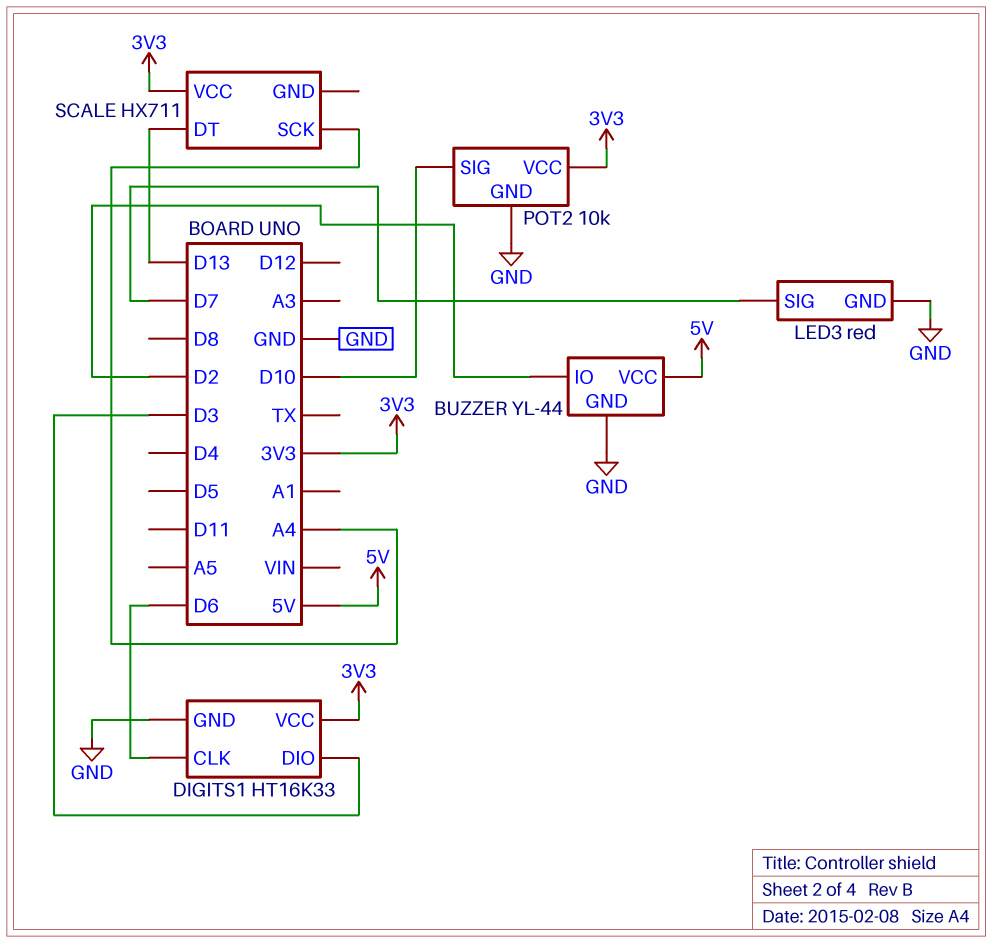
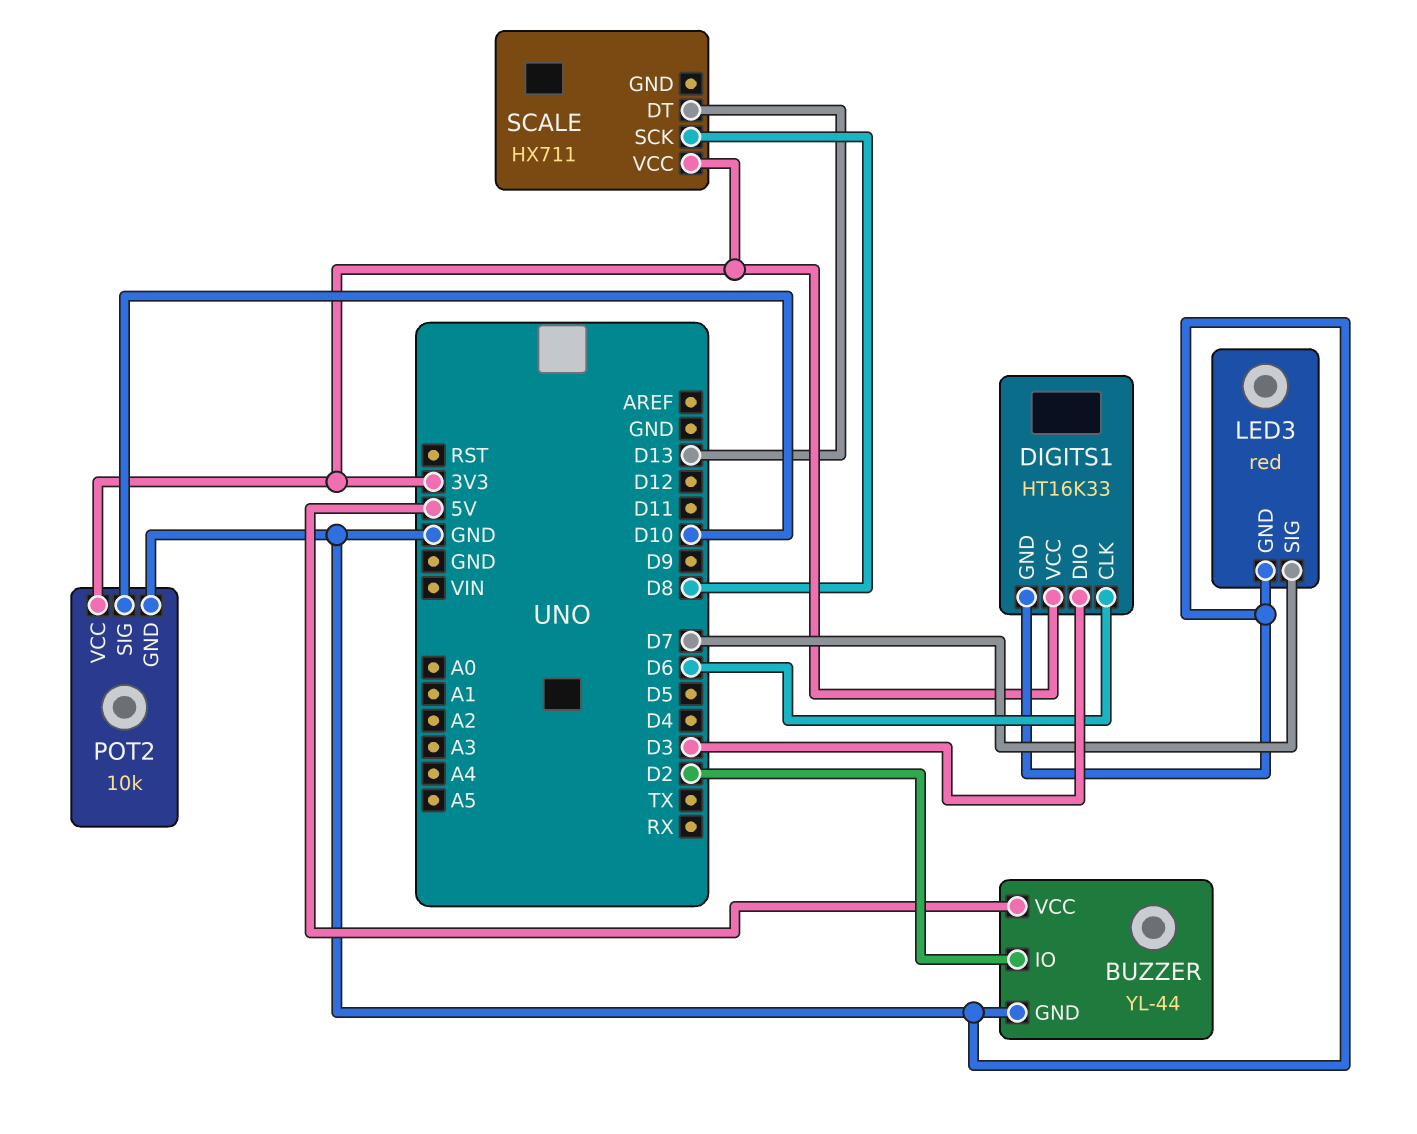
SCALE pin SCK: A4 -> D8

